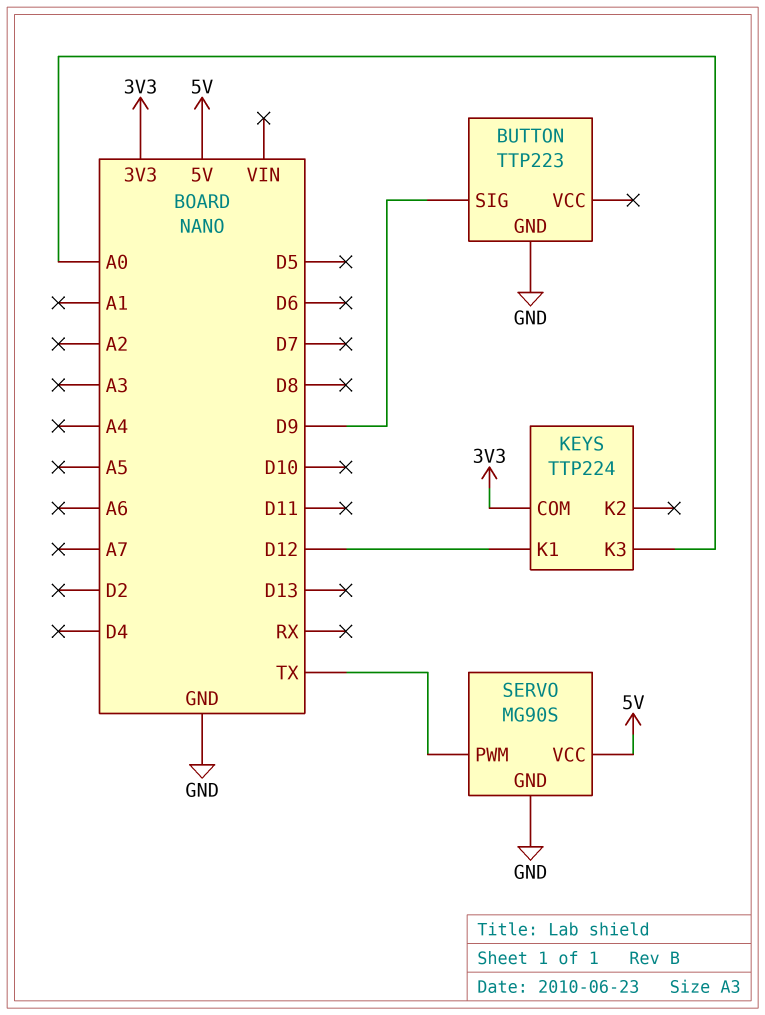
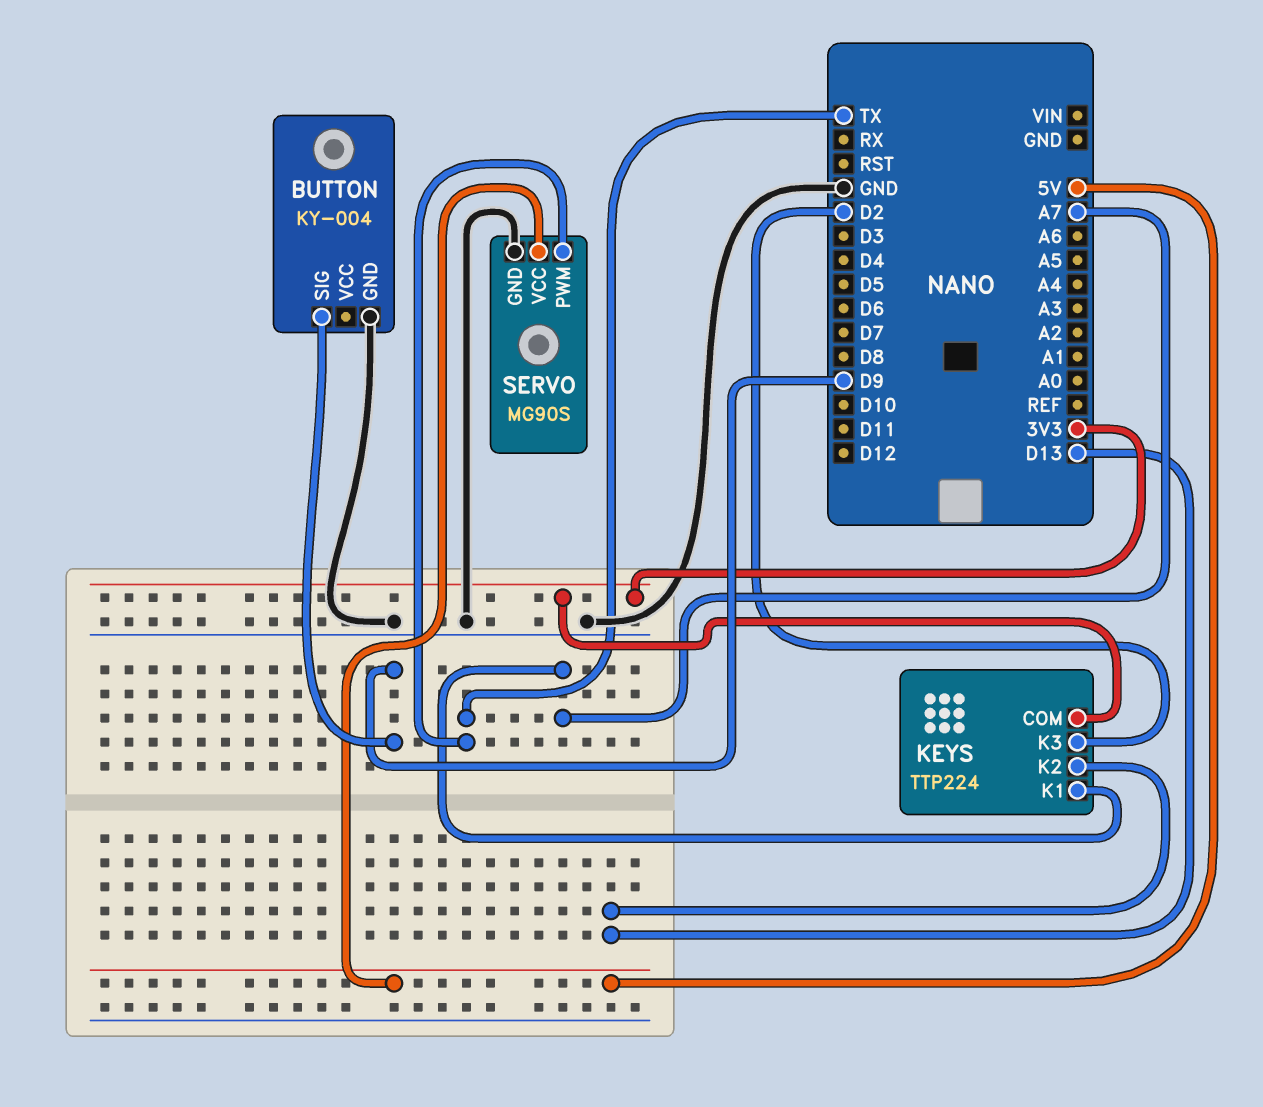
BUTTON: TTP223 -> KY-004
KEYS pin K1: D12 -> A7
KEYS pin K2: none -> D13
KEYS pin K3: A0 -> D2

